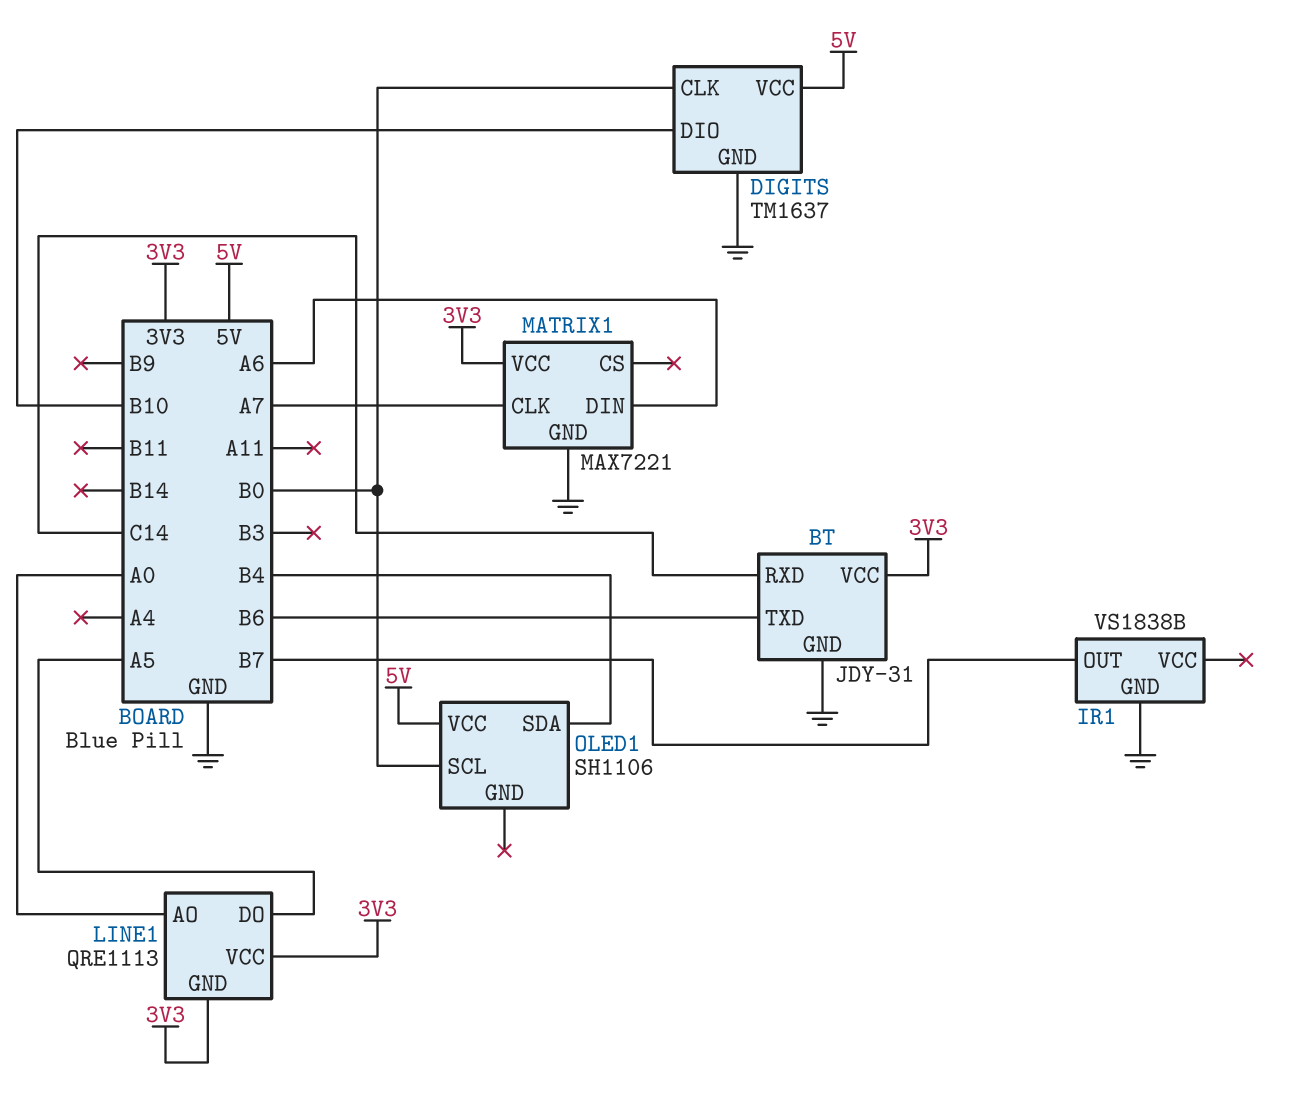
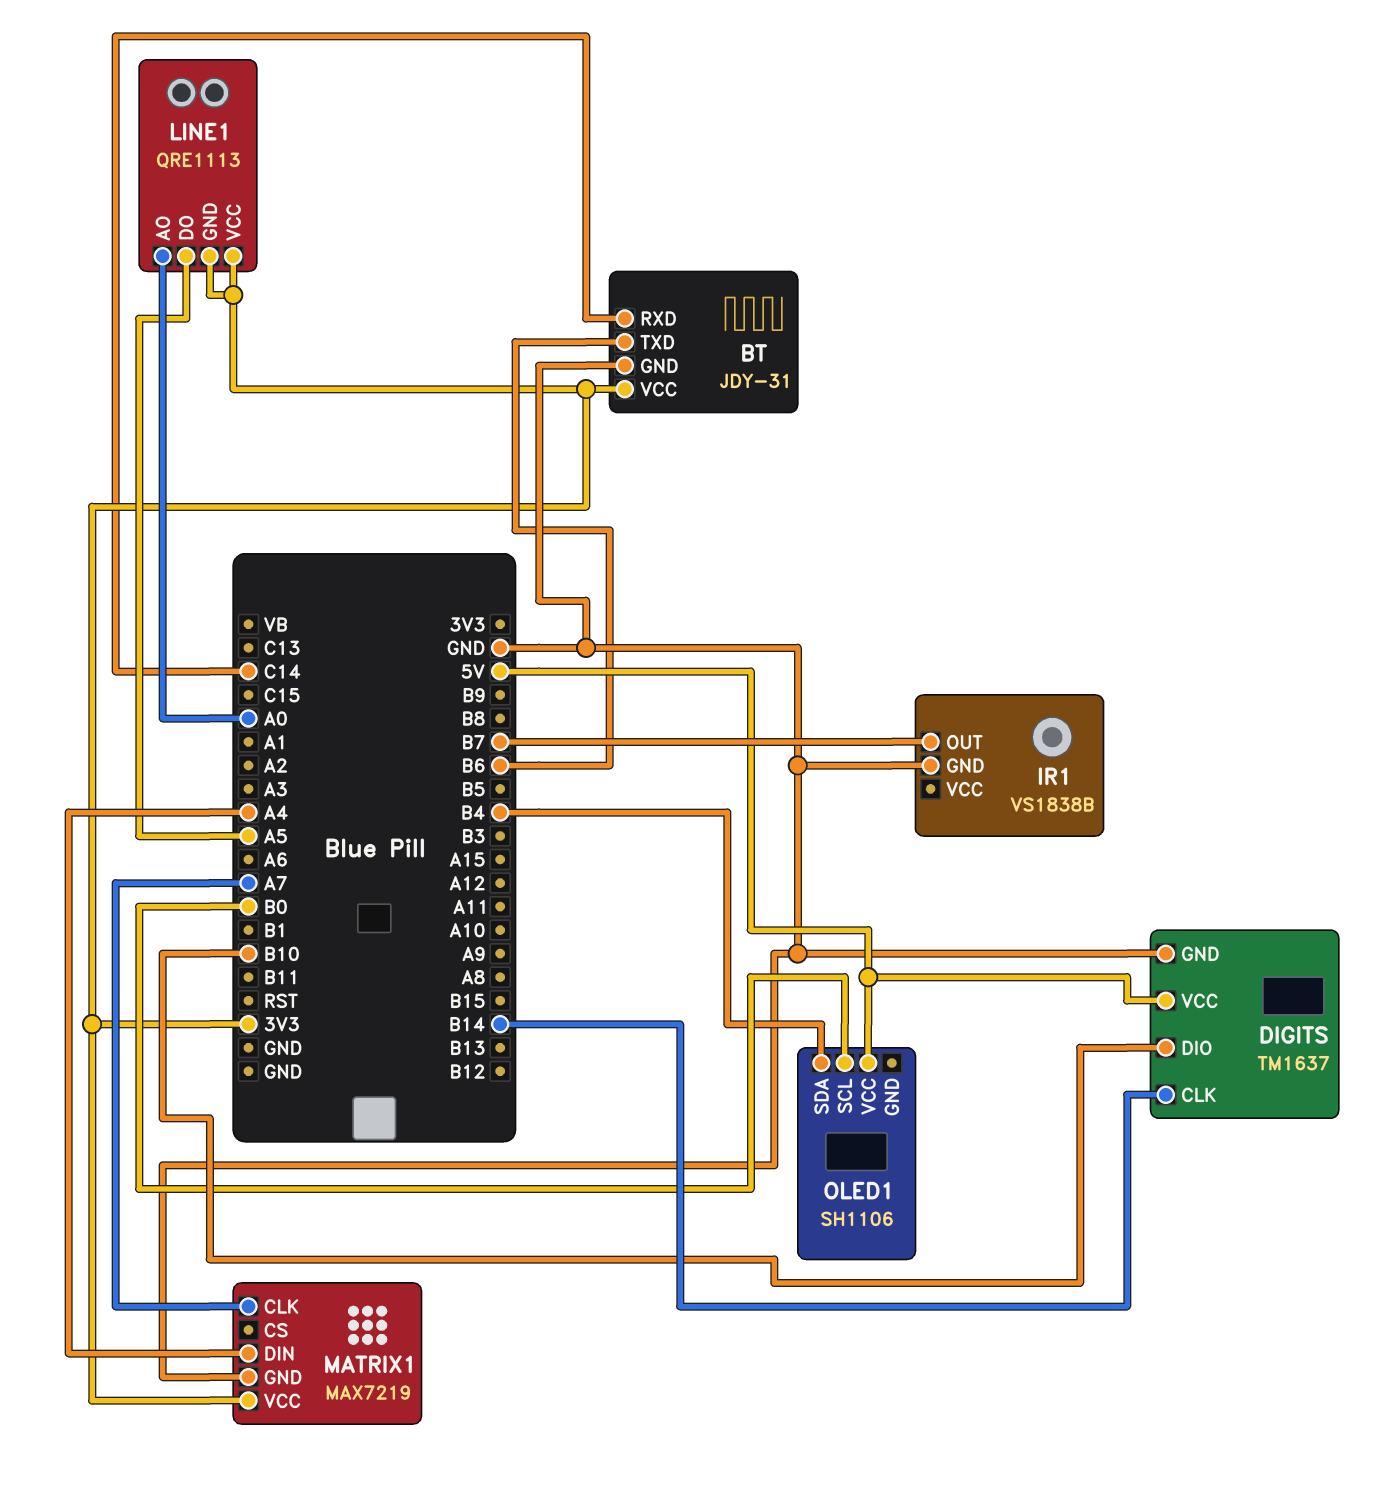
DIGITS pin CLK: B0 -> B14
MATRIX1: MAX7221 -> MAX7219
MATRIX1 pin DIN: A6 -> A4

